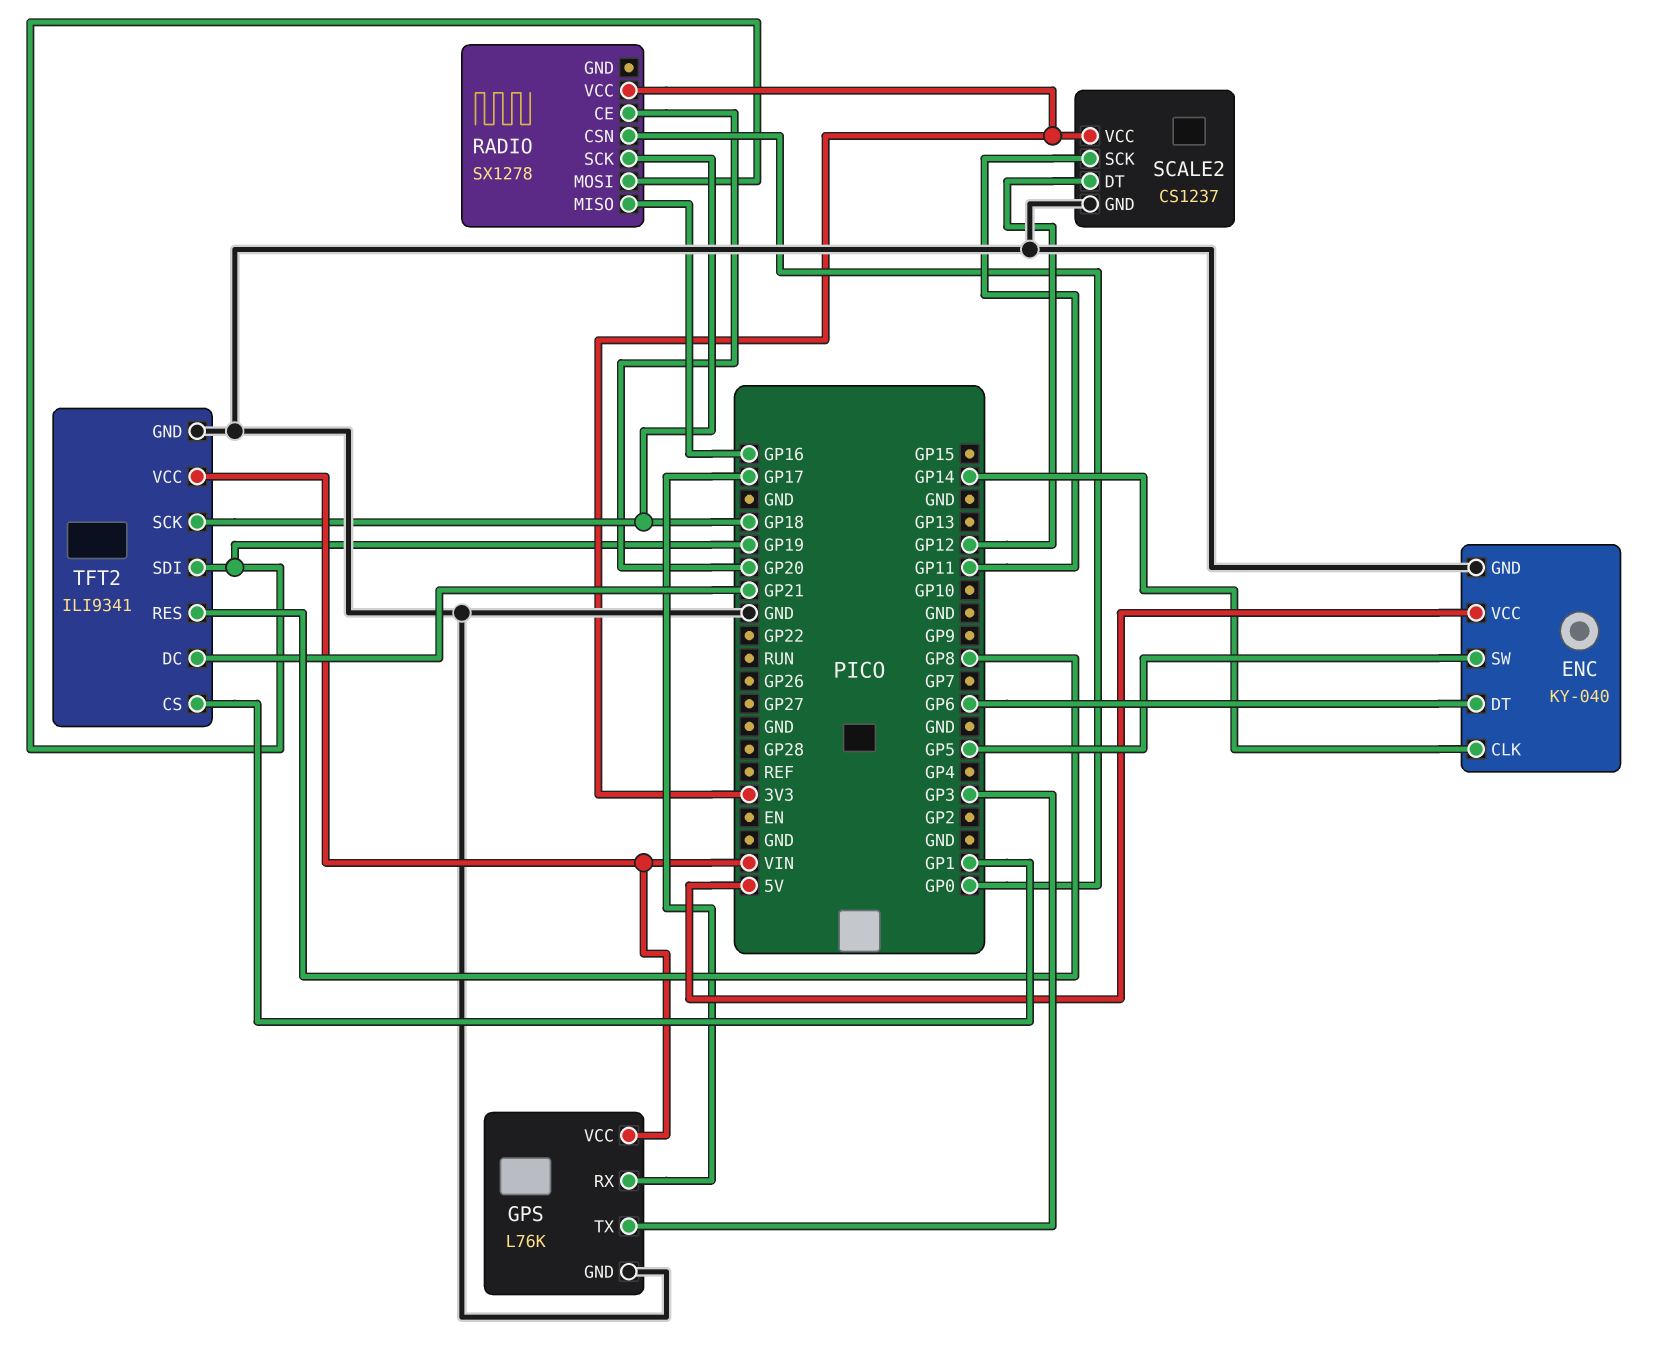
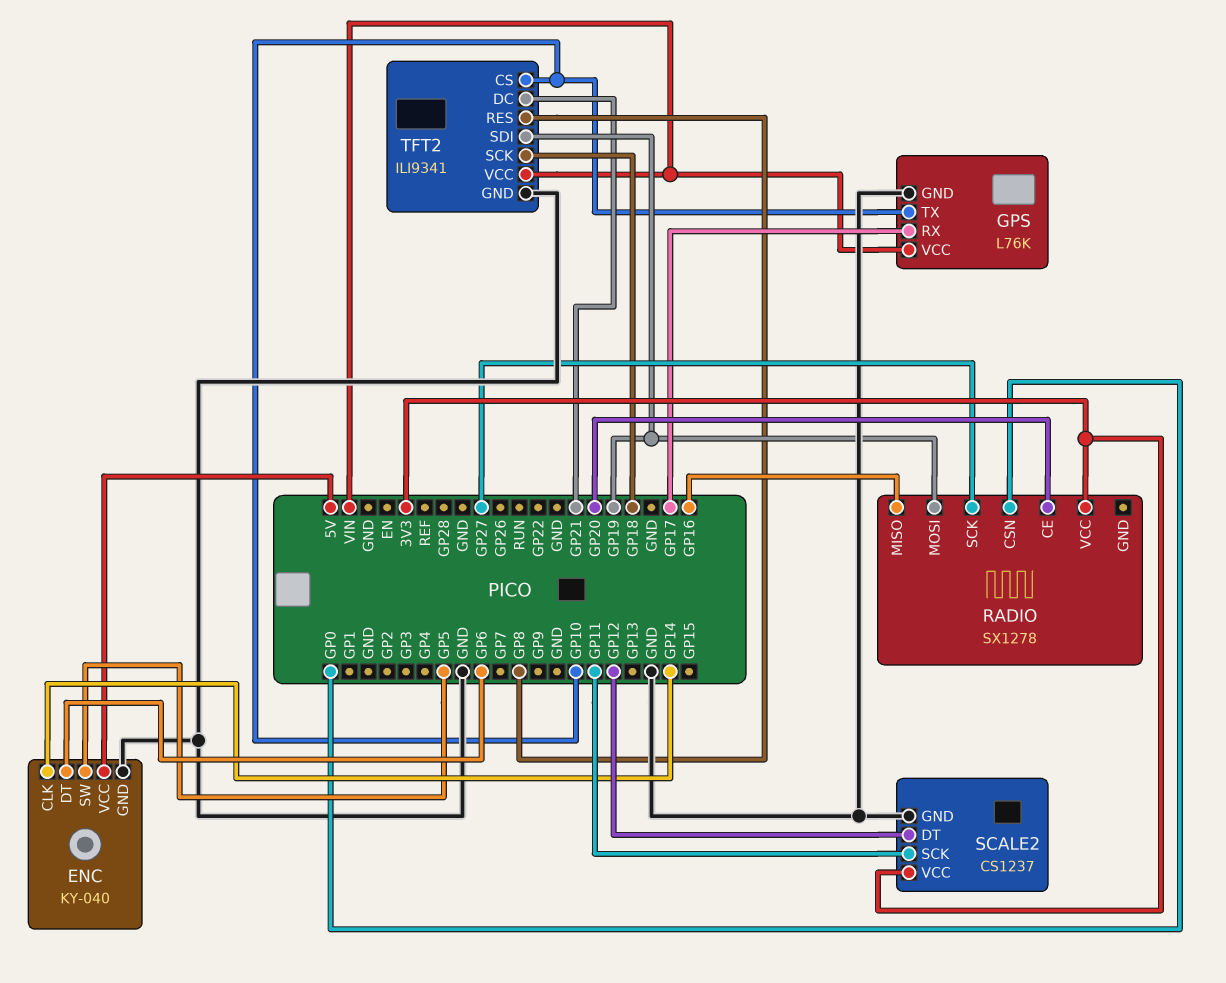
GPS pin TX: GP3 -> GP10
RADIO pin SCK: GP18 -> GP27
TFT2 pin CS: GP1 -> GP10

